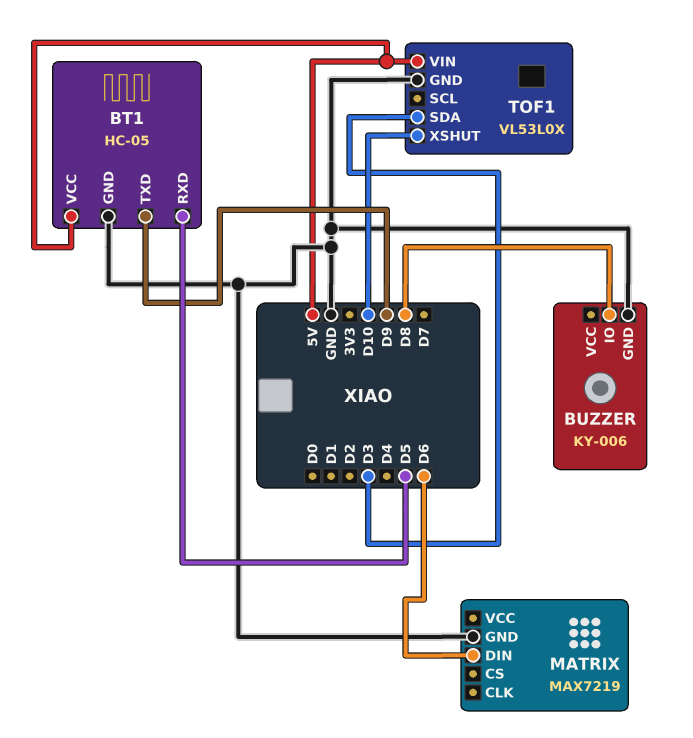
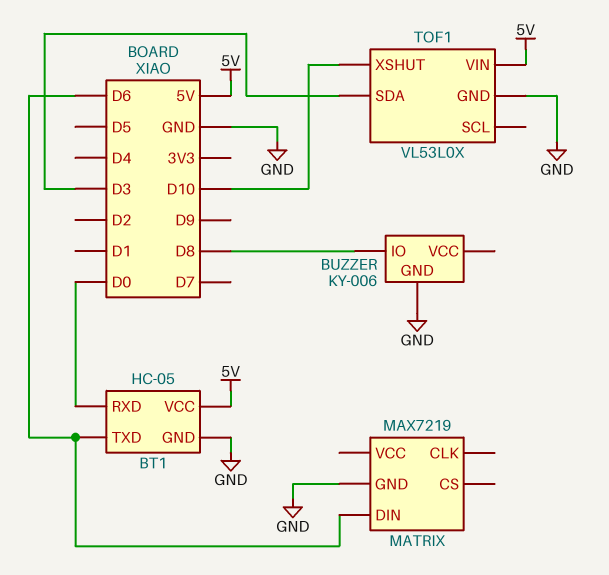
BT1 pin RXD: D5 -> D0
BT1 pin TXD: D9 -> D6

